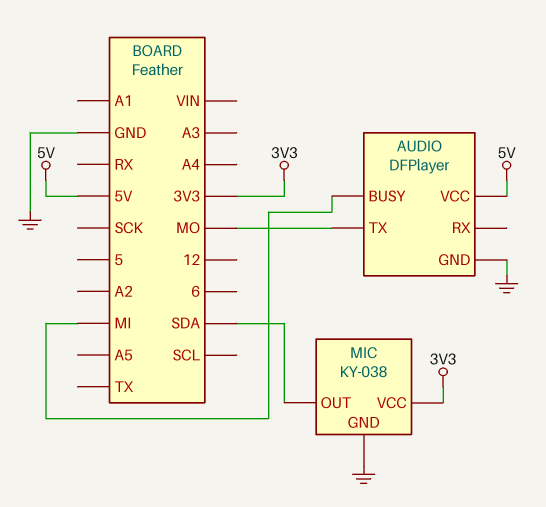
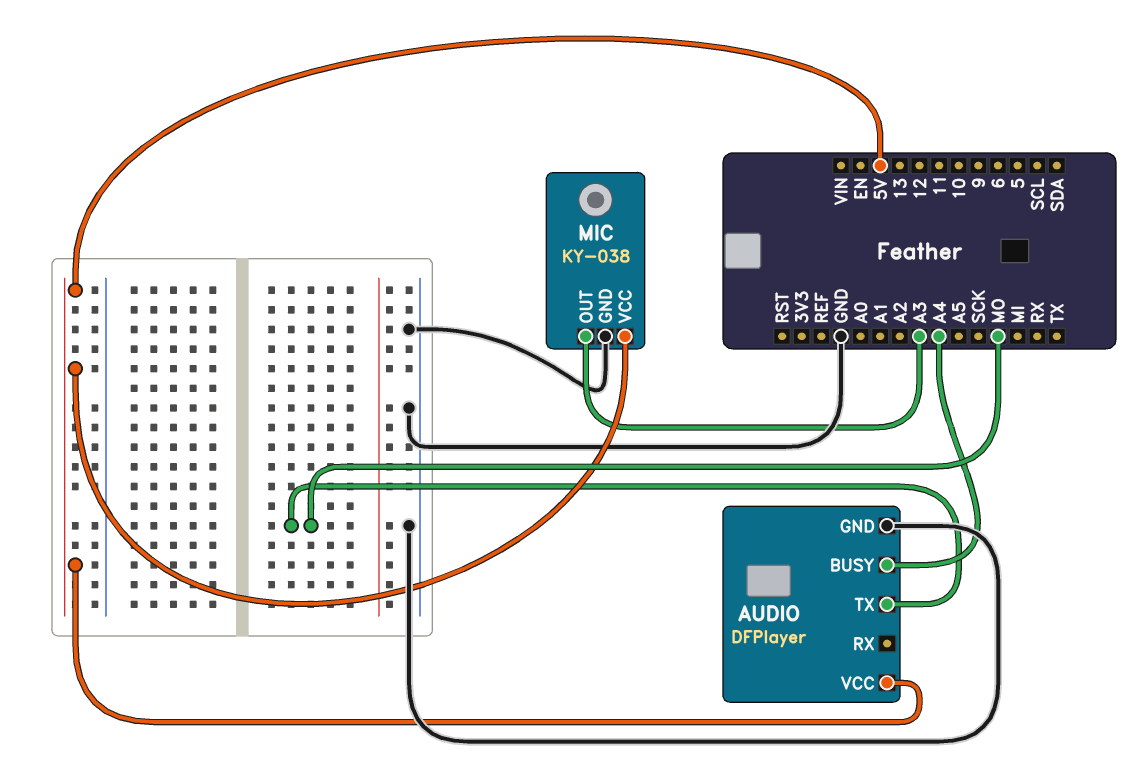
AUDIO pin BUSY: MI -> A4
MIC pin OUT: SDA -> A3
MIC pin VCC: 3V3 -> 5V

